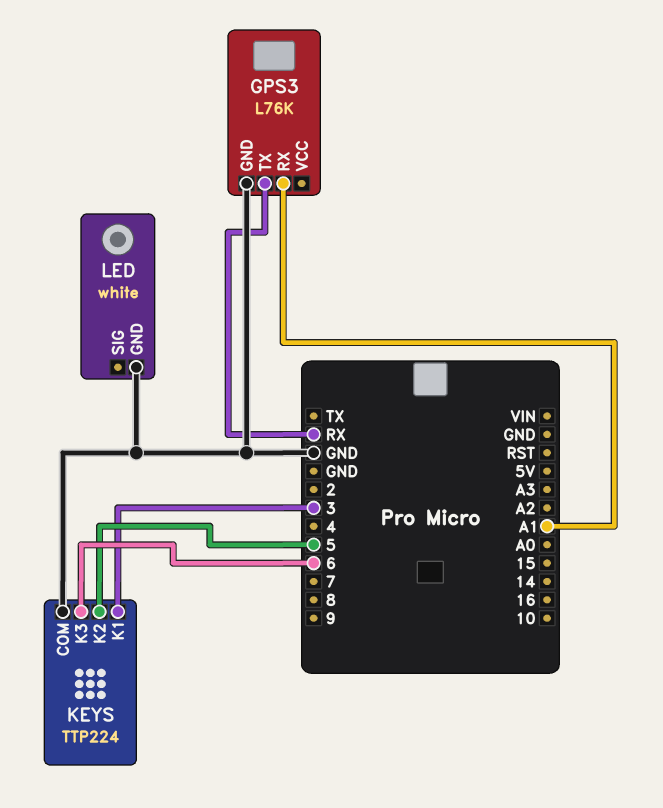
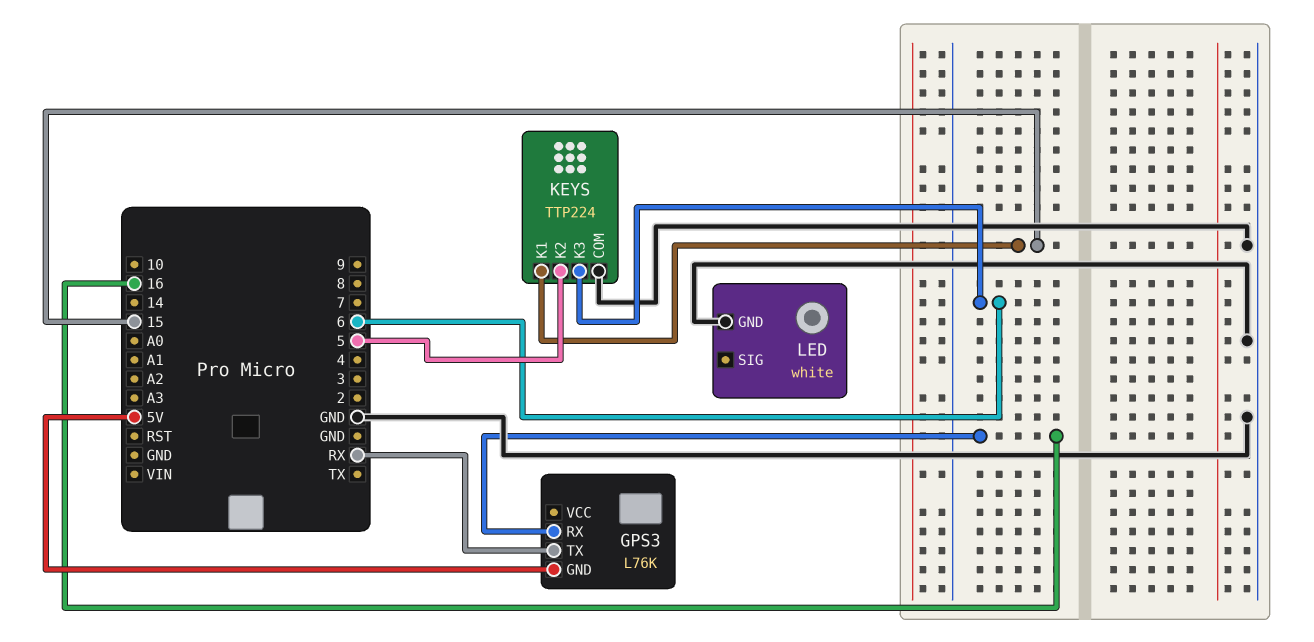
GPS3 pin GND: GND -> 5V
GPS3 pin RX: A1 -> 16
KEYS pin K1: 3 -> 15

